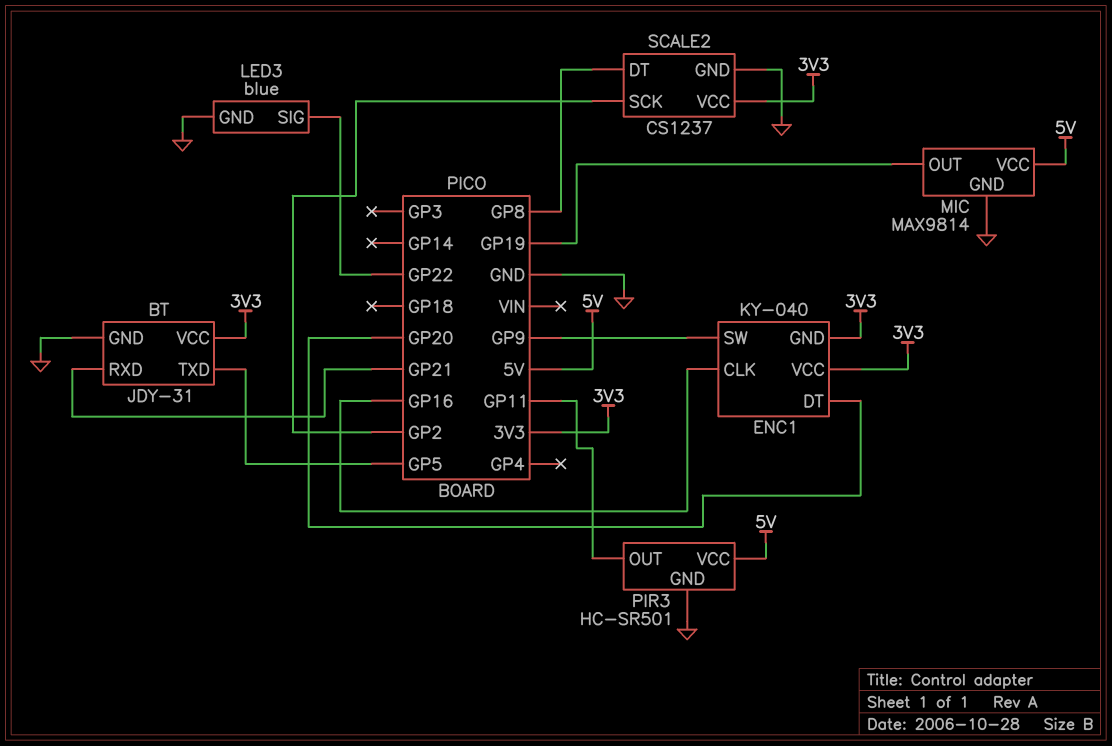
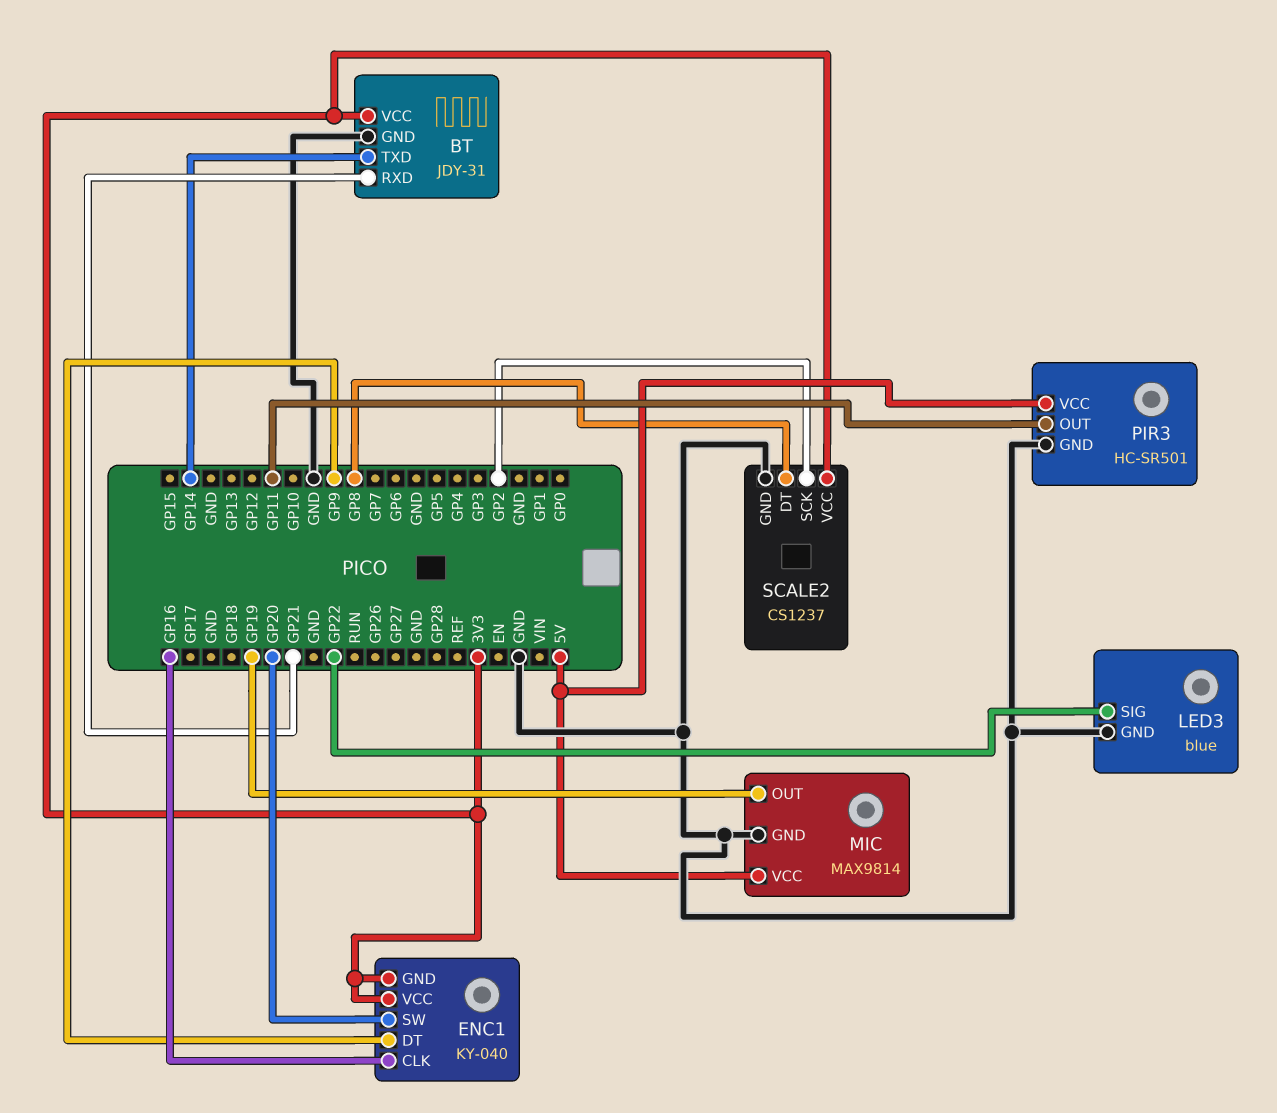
BT pin TXD: GP5 -> GP14
ENC1 pin DT: GP20 -> GP9
ENC1 pin SW: GP9 -> GP20

